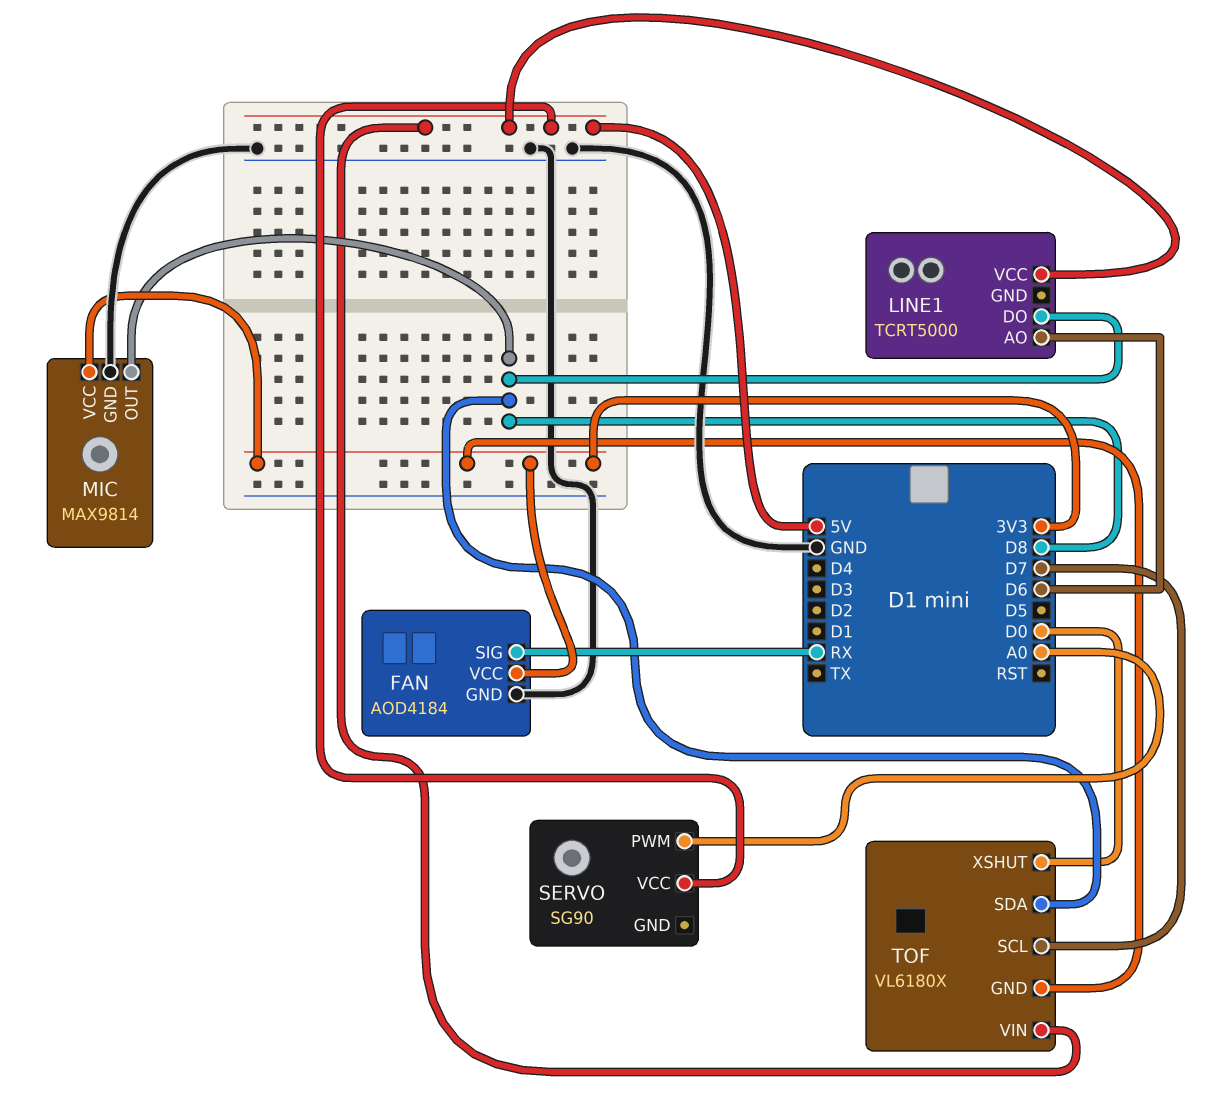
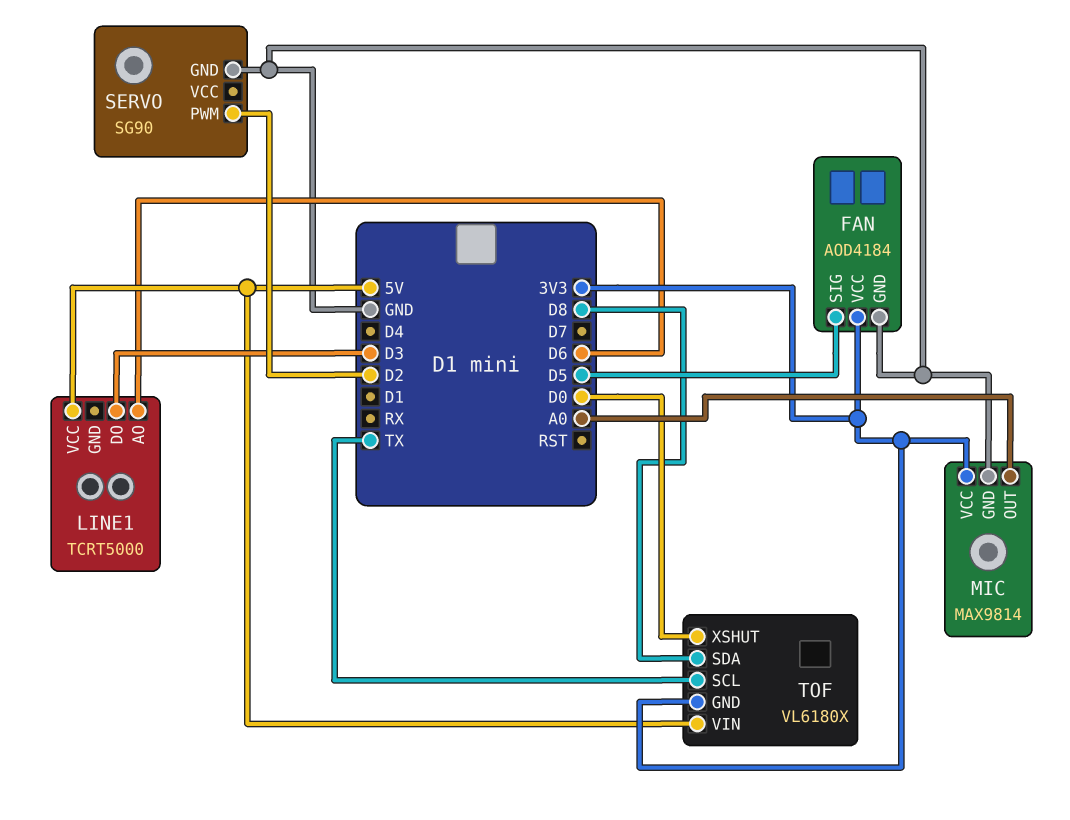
FAN pin SIG: RX -> D5
LINE1 pin DO: D8 -> D3
MIC pin OUT: D8 -> A0
SERVO pin GND: none -> GND
SERVO pin PWM: A0 -> D2
SERVO pin VCC: 5V -> none
TOF pin SCL: D7 -> TX

